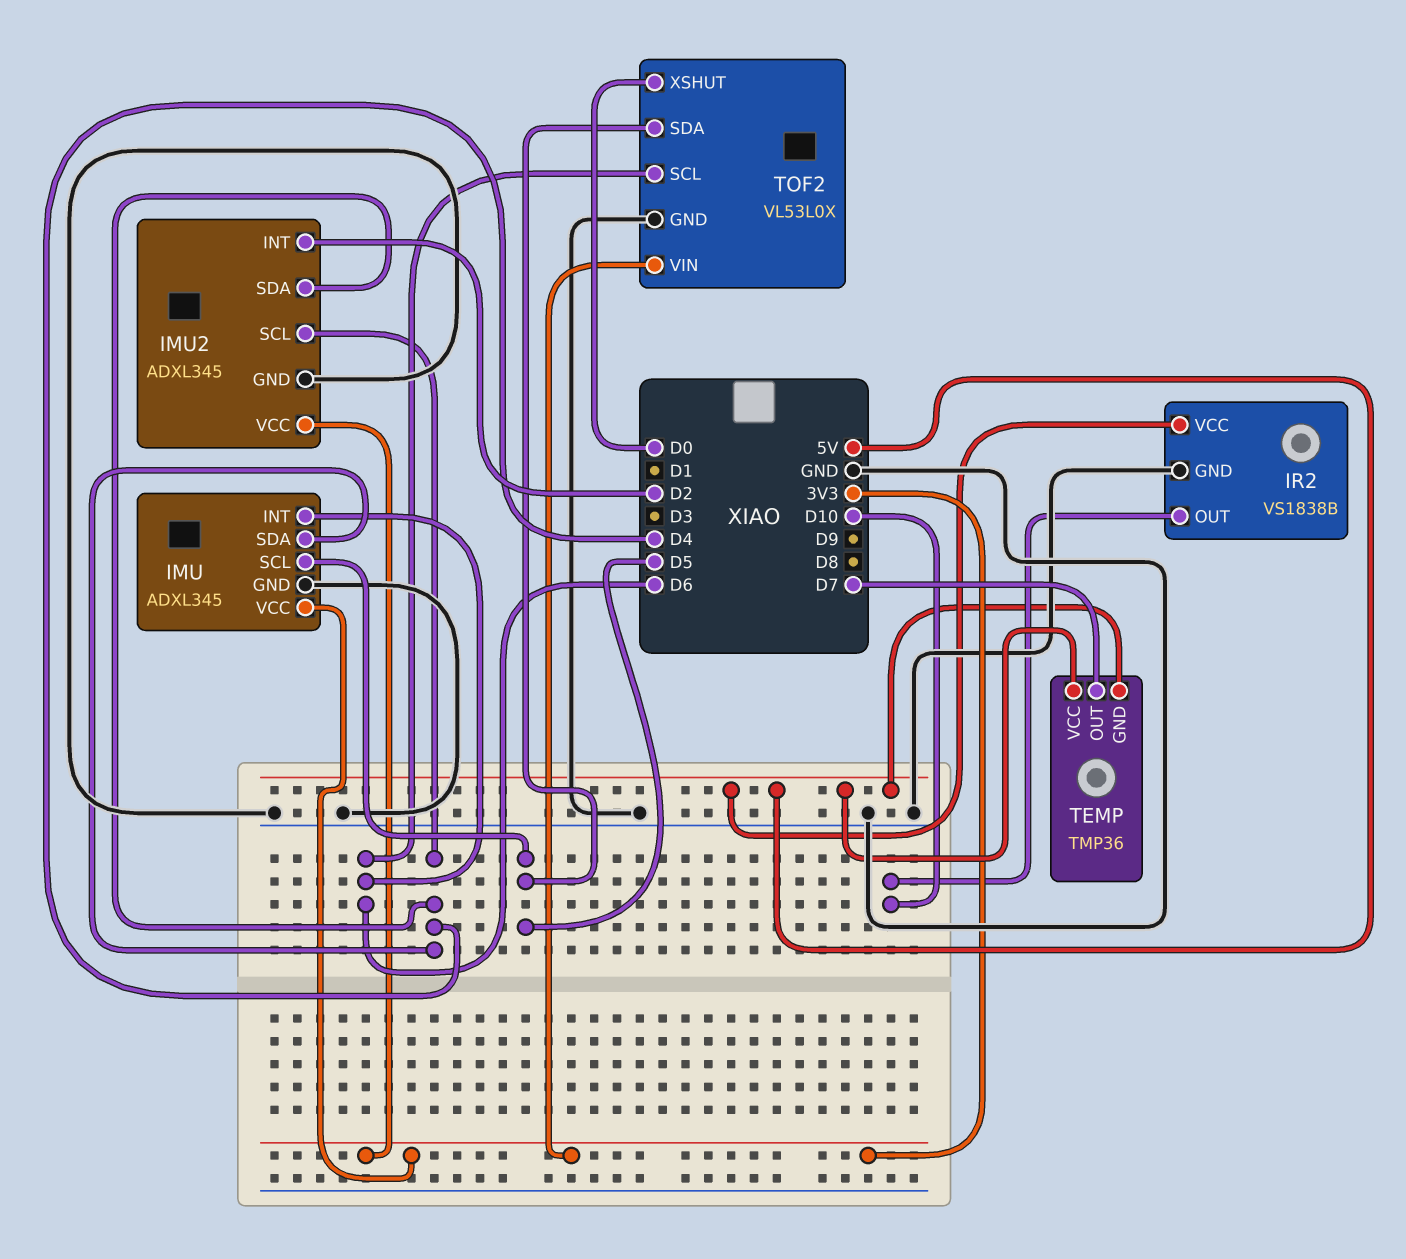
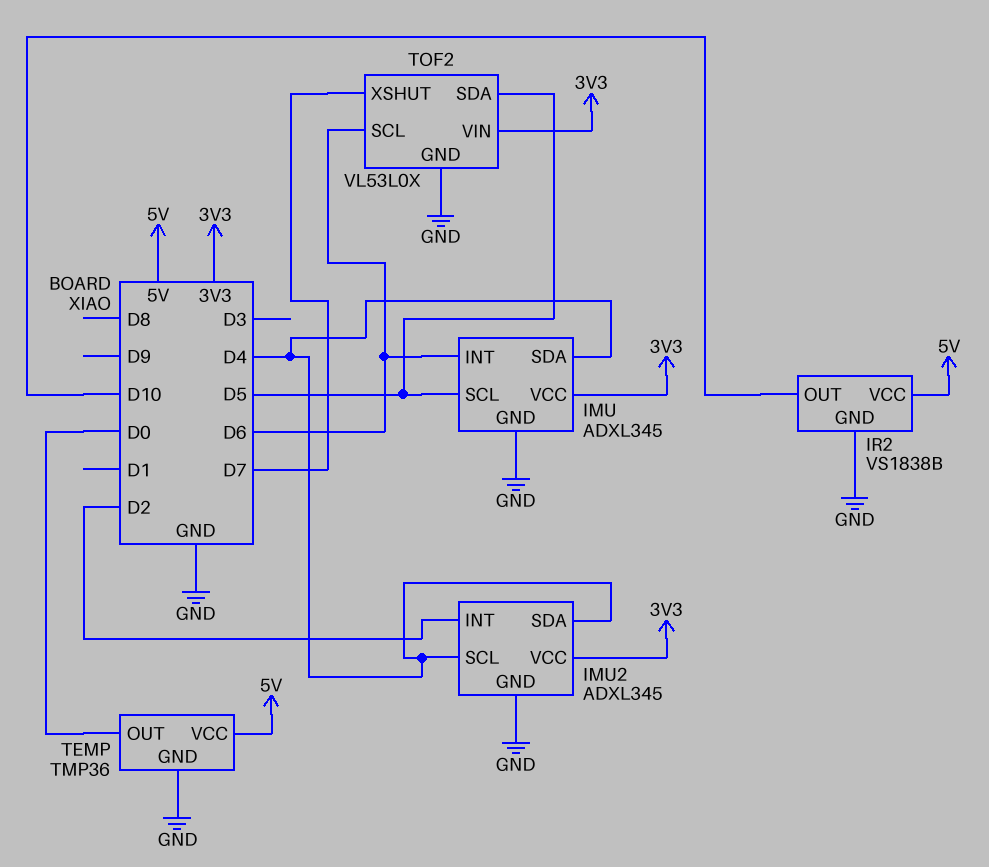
TEMP pin GND: 5V -> GND
TEMP pin OUT: D7 -> D0
TOF2 pin XSHUT: D0 -> D7

